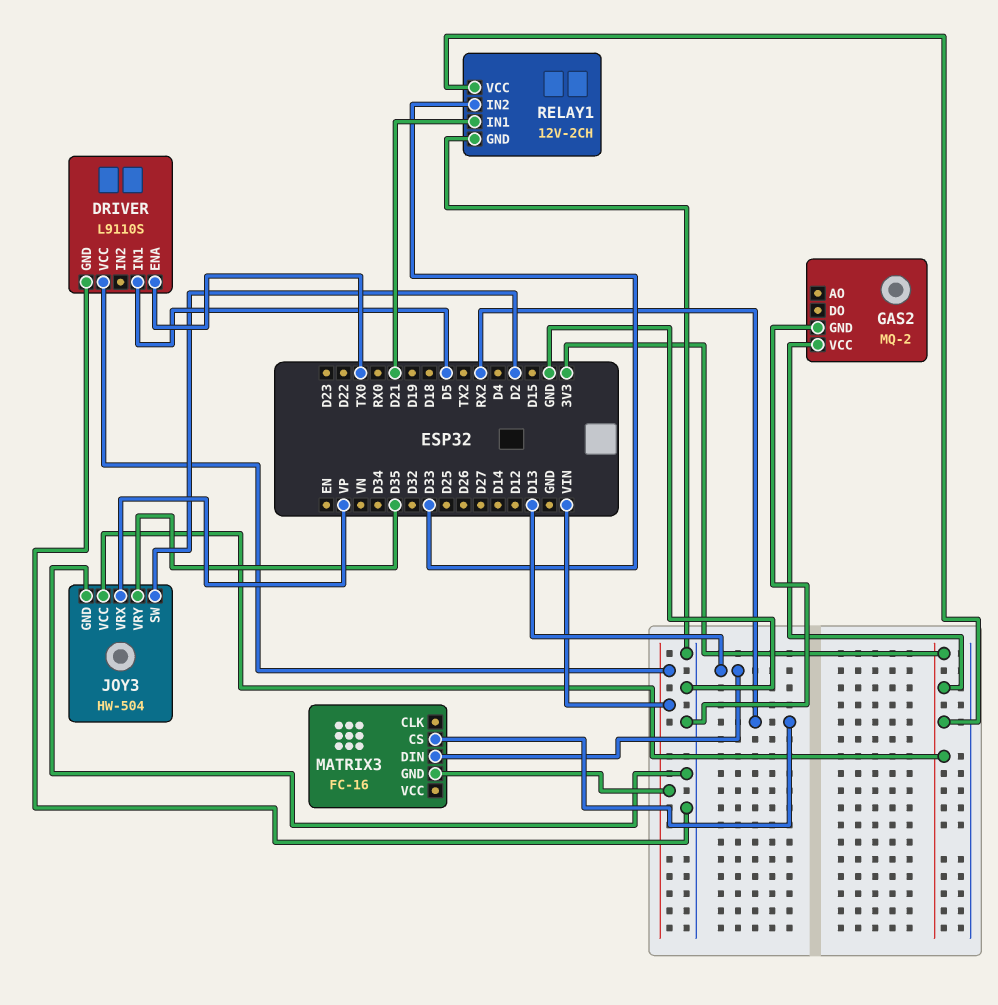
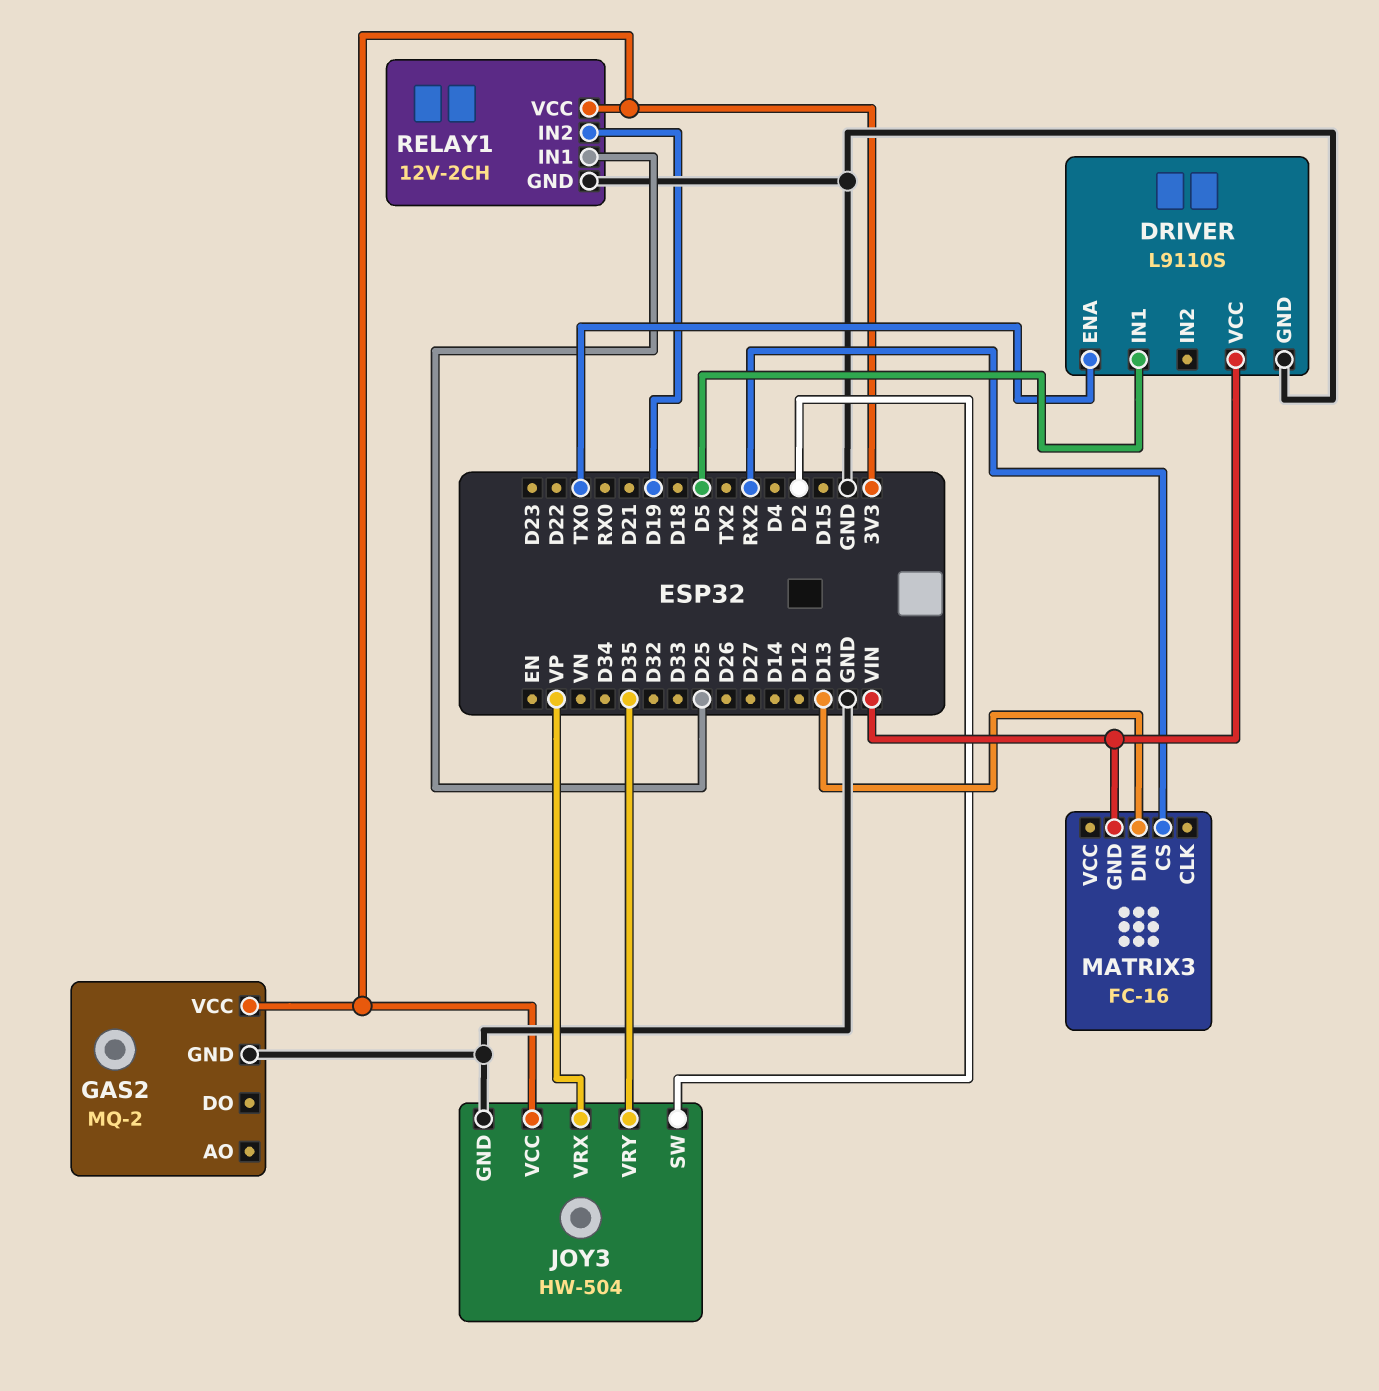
RELAY1 pin IN1: D21 -> D25
RELAY1 pin IN2: D33 -> D19

